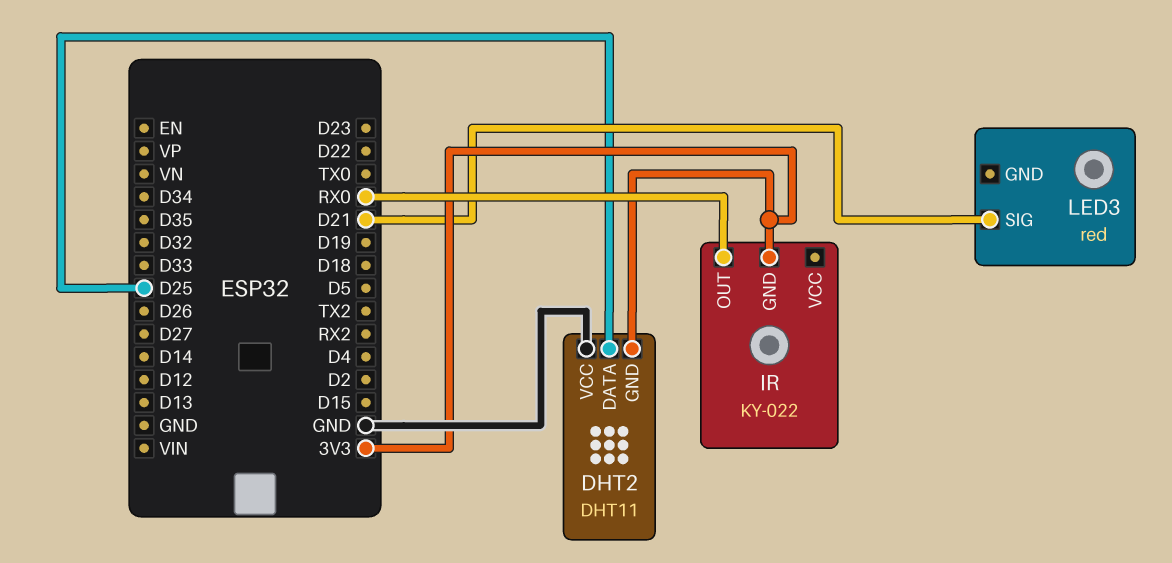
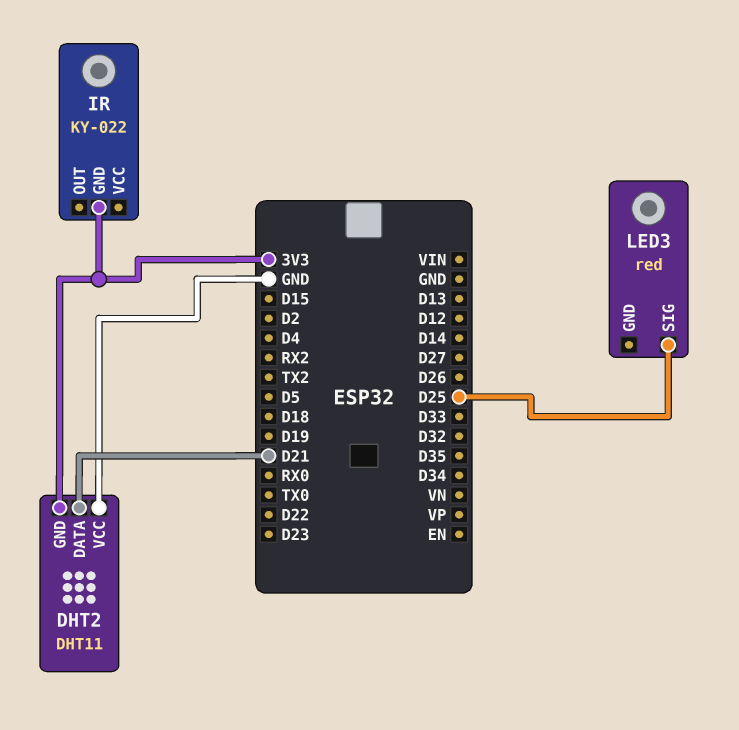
DHT2 pin DATA: D25 -> D21
IR pin OUT: RX0 -> none
LED3 pin SIG: D21 -> D25

